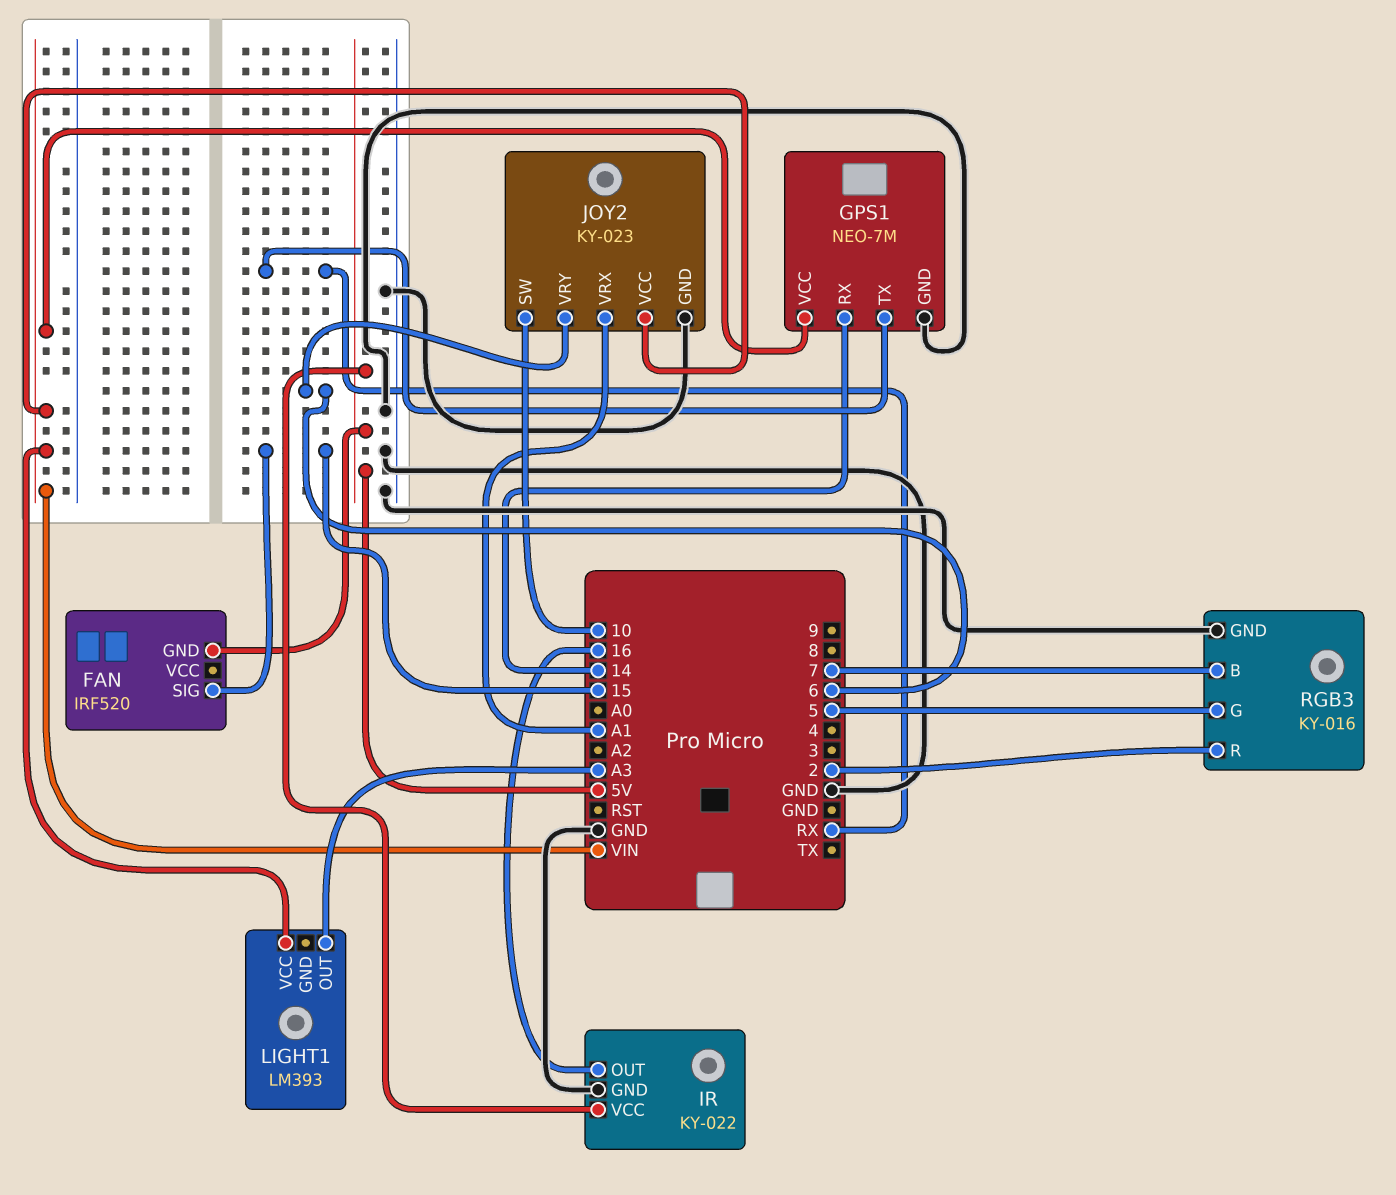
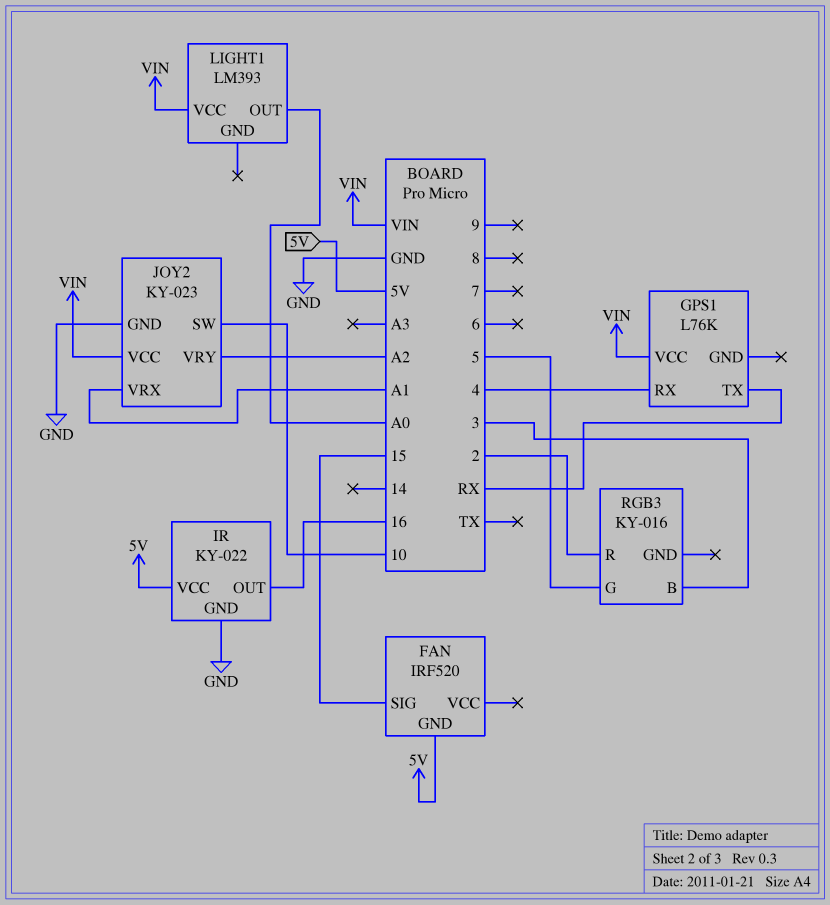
GPS1: NEO-7M -> L76K
GPS1 pin GND: GND -> none
GPS1 pin RX: 14 -> 4
JOY2 pin VRY: 6 -> A2
LIGHT1 pin OUT: A3 -> A0
RGB3 pin B: 7 -> 3
RGB3 pin GND: GND -> none

